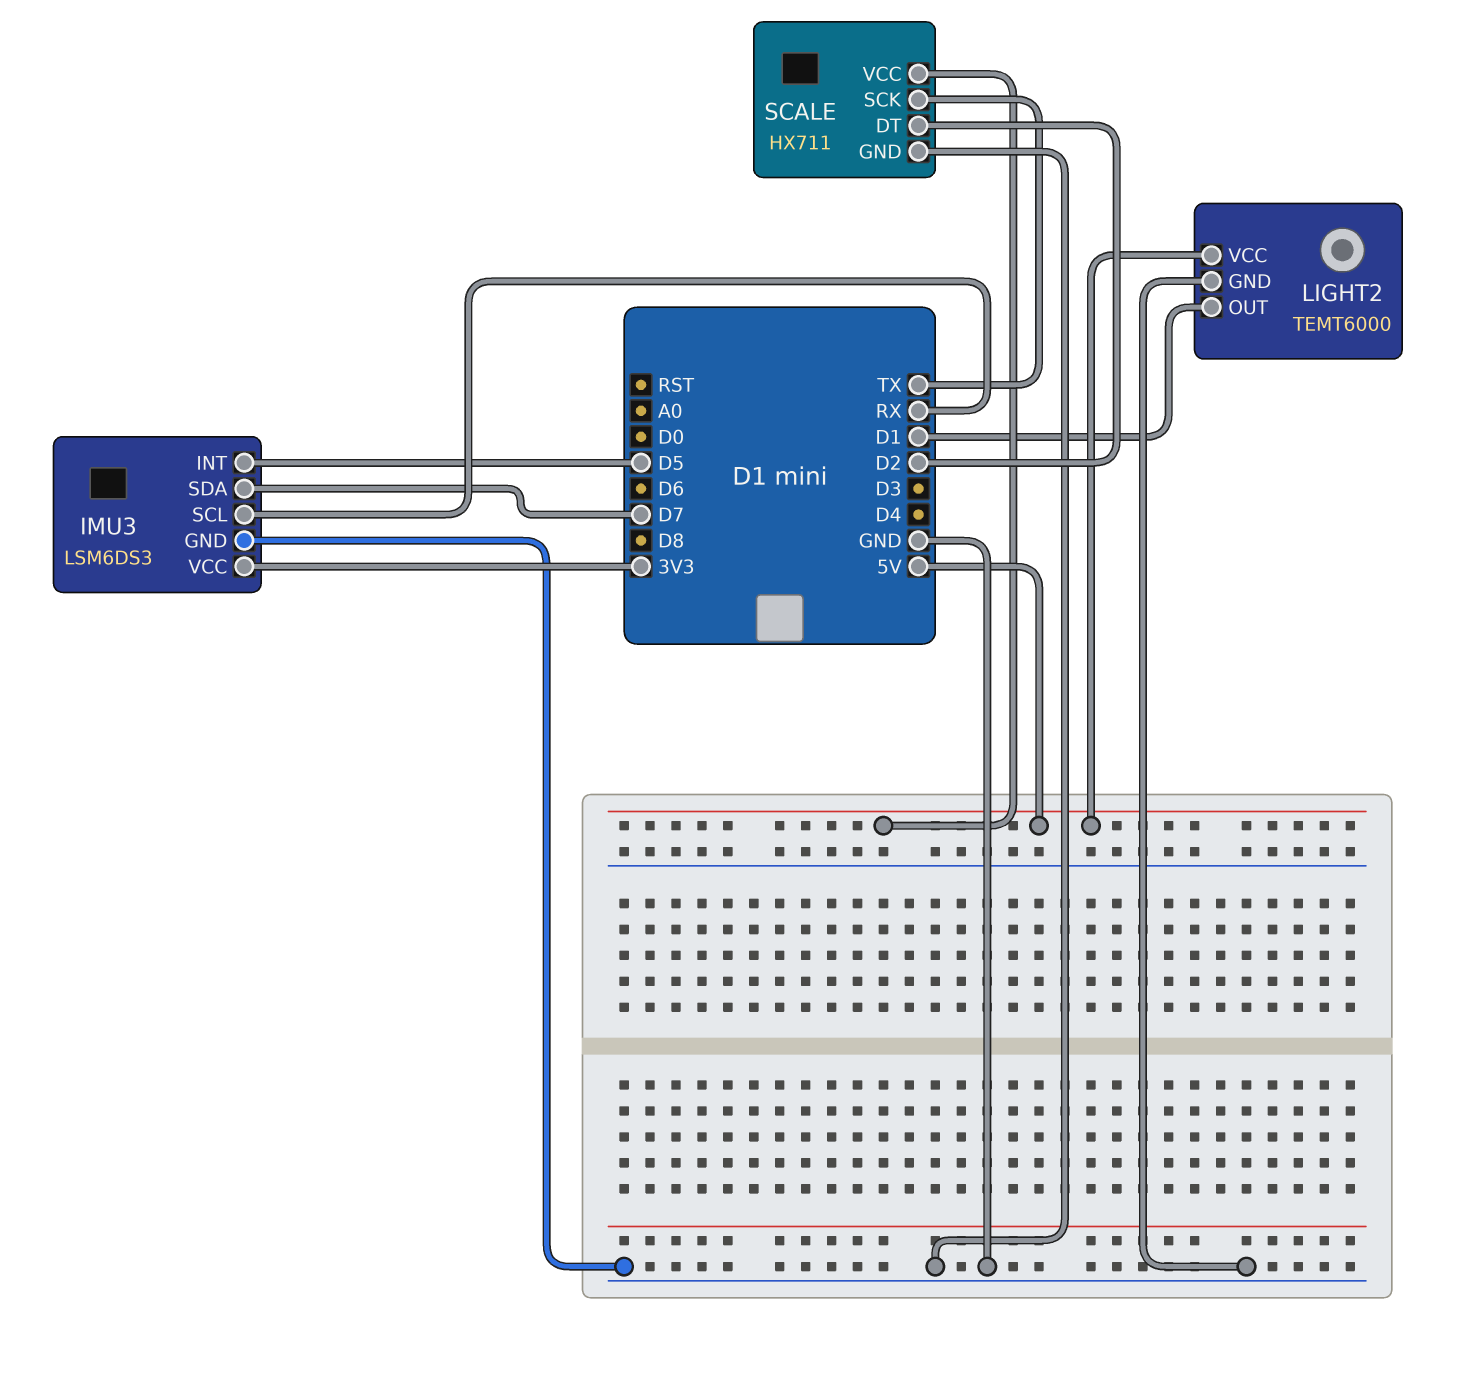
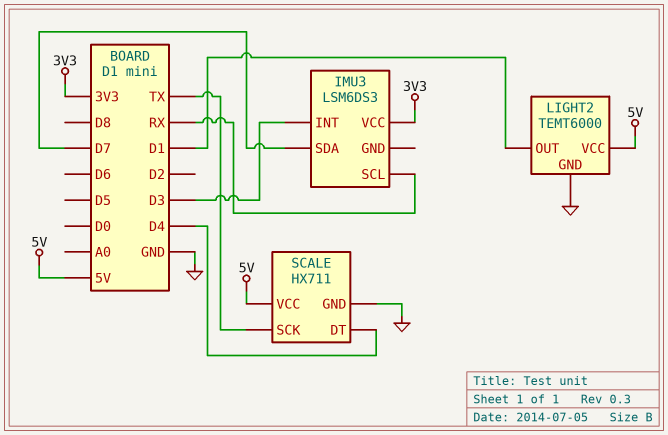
IMU3 pin GND: GND -> none
IMU3 pin INT: D5 -> D3
SCALE pin DT: D2 -> D4

